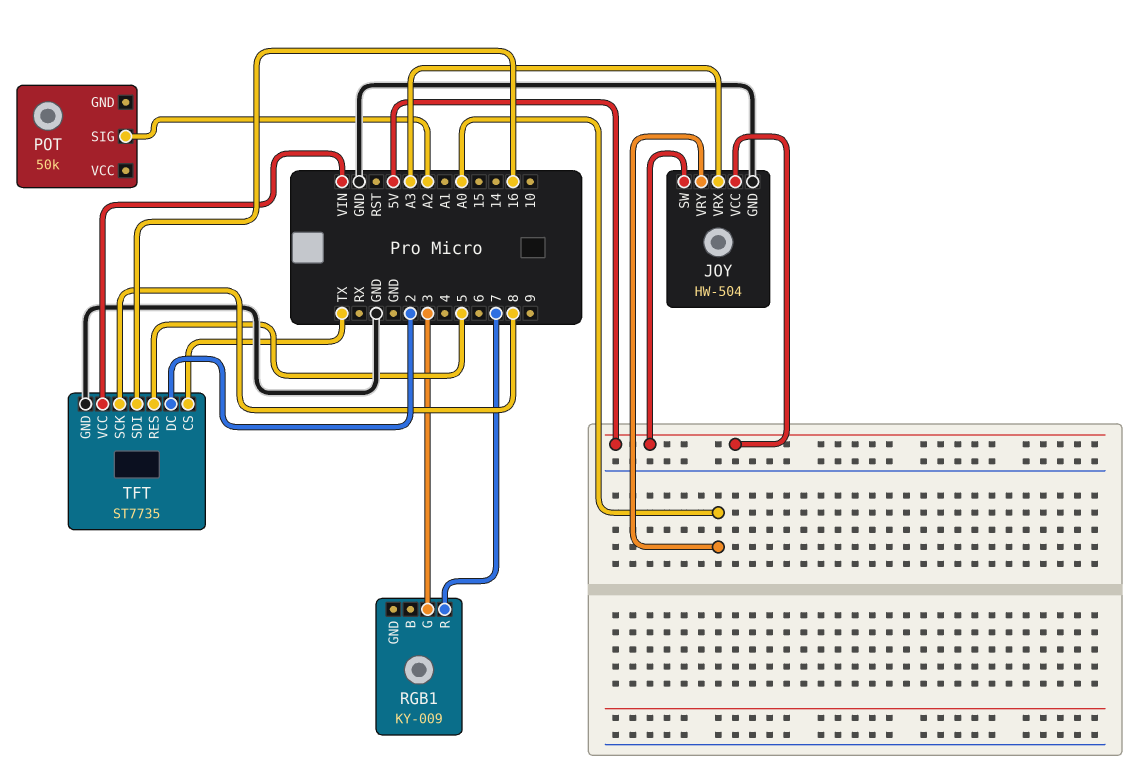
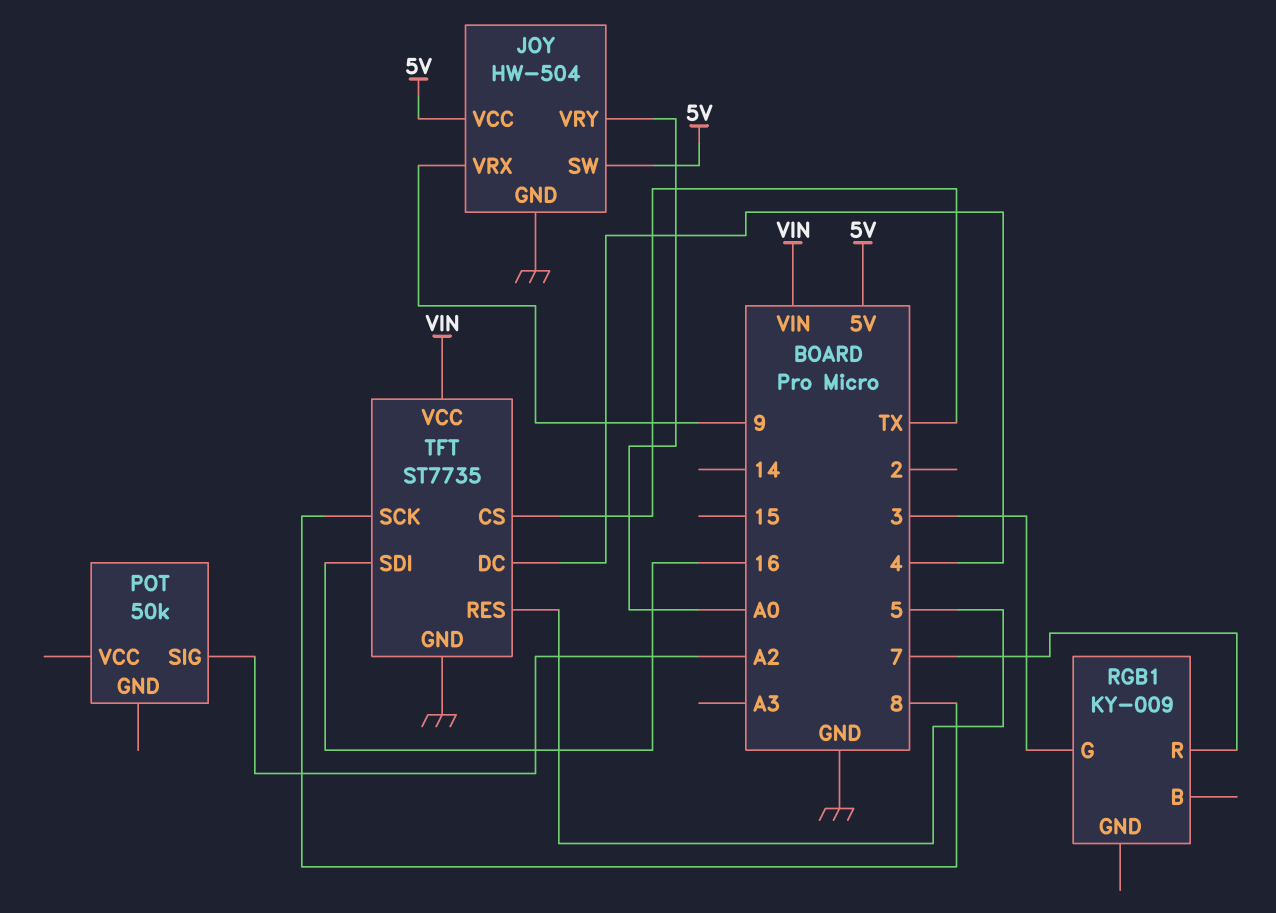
JOY pin VRX: A3 -> 9
TFT pin DC: 2 -> 4

